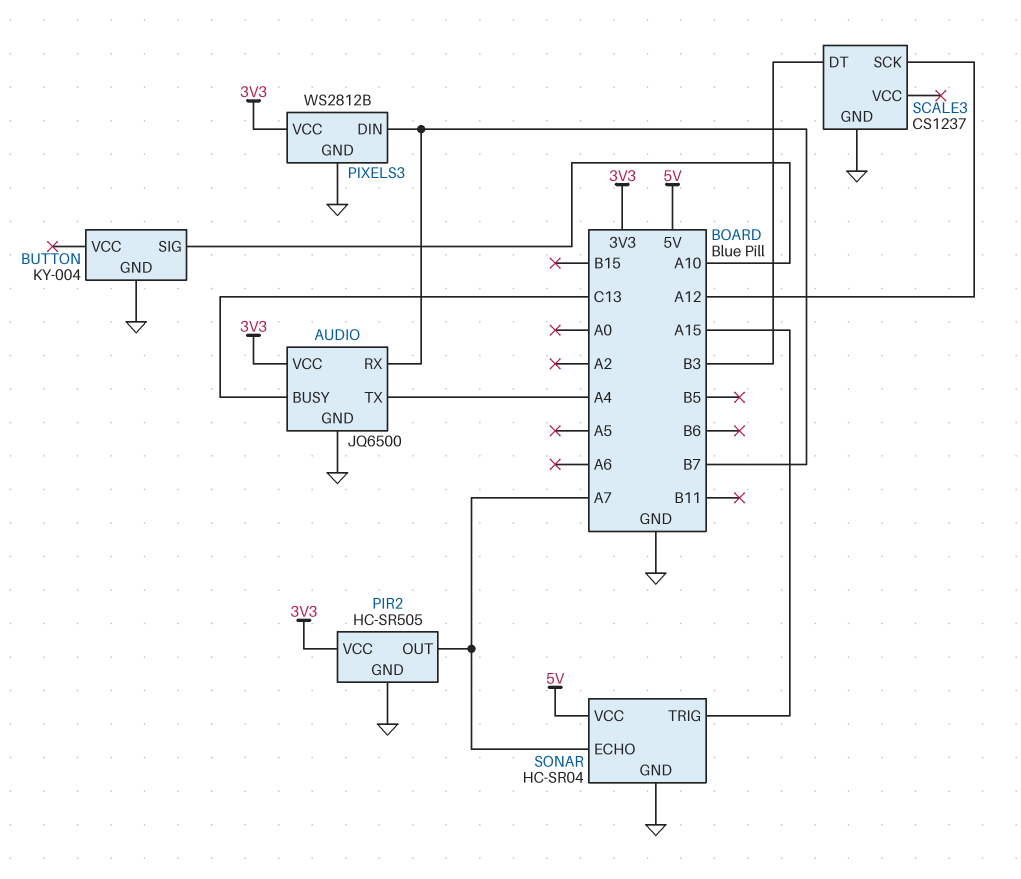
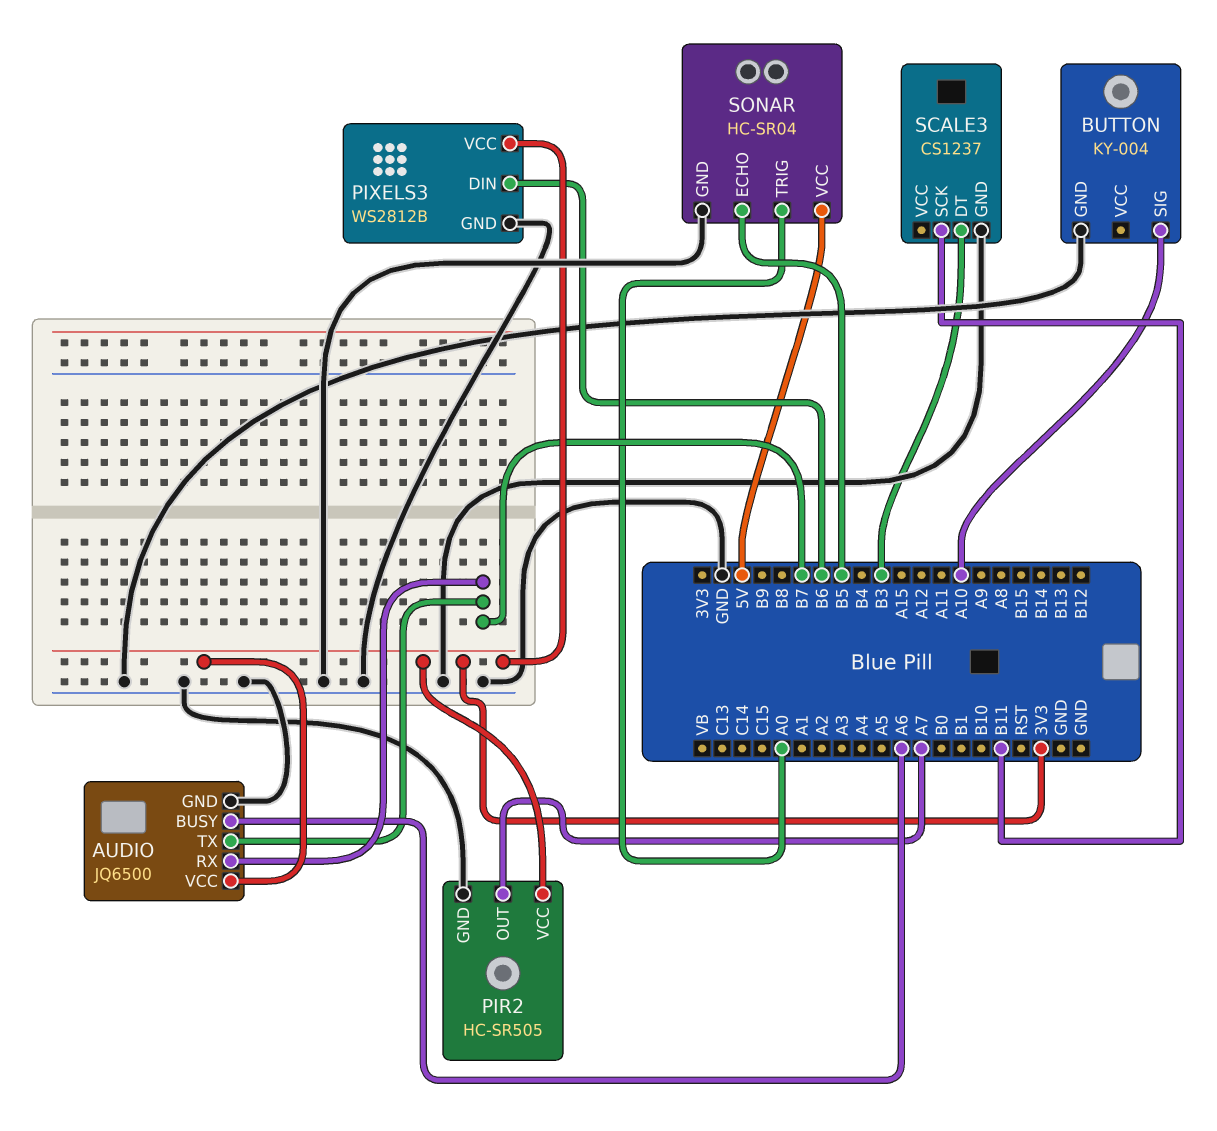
AUDIO pin BUSY: C13 -> A6
AUDIO pin TX: A4 -> B7
PIXELS3 pin DIN: B7 -> B6
SCALE3 pin SCK: A12 -> B11
SONAR pin ECHO: A7 -> B5
SONAR pin TRIG: A15 -> A0

